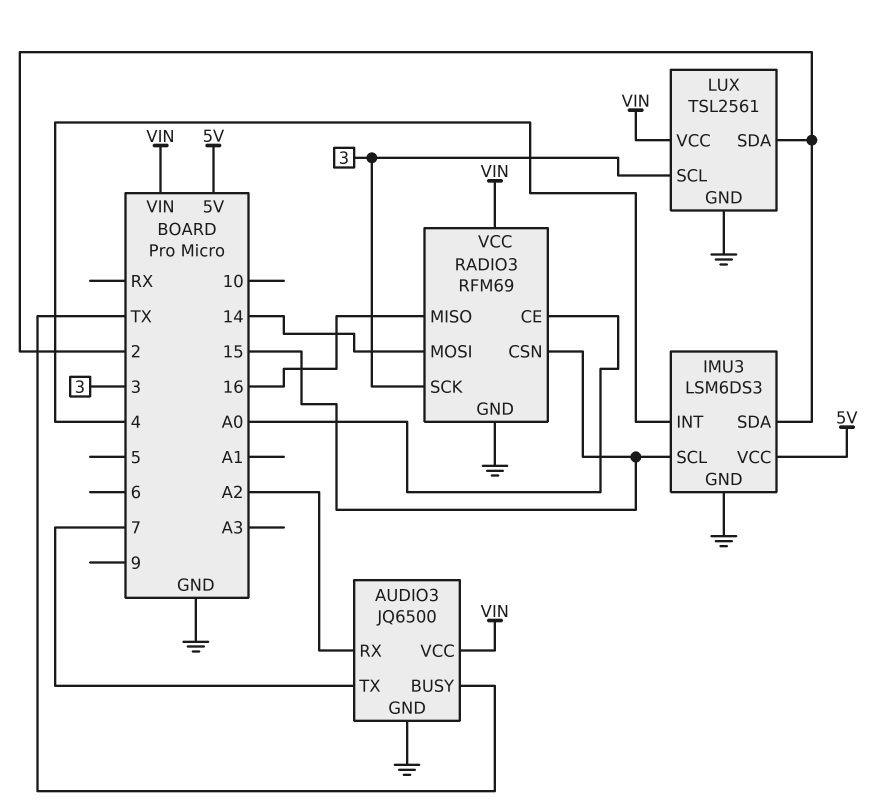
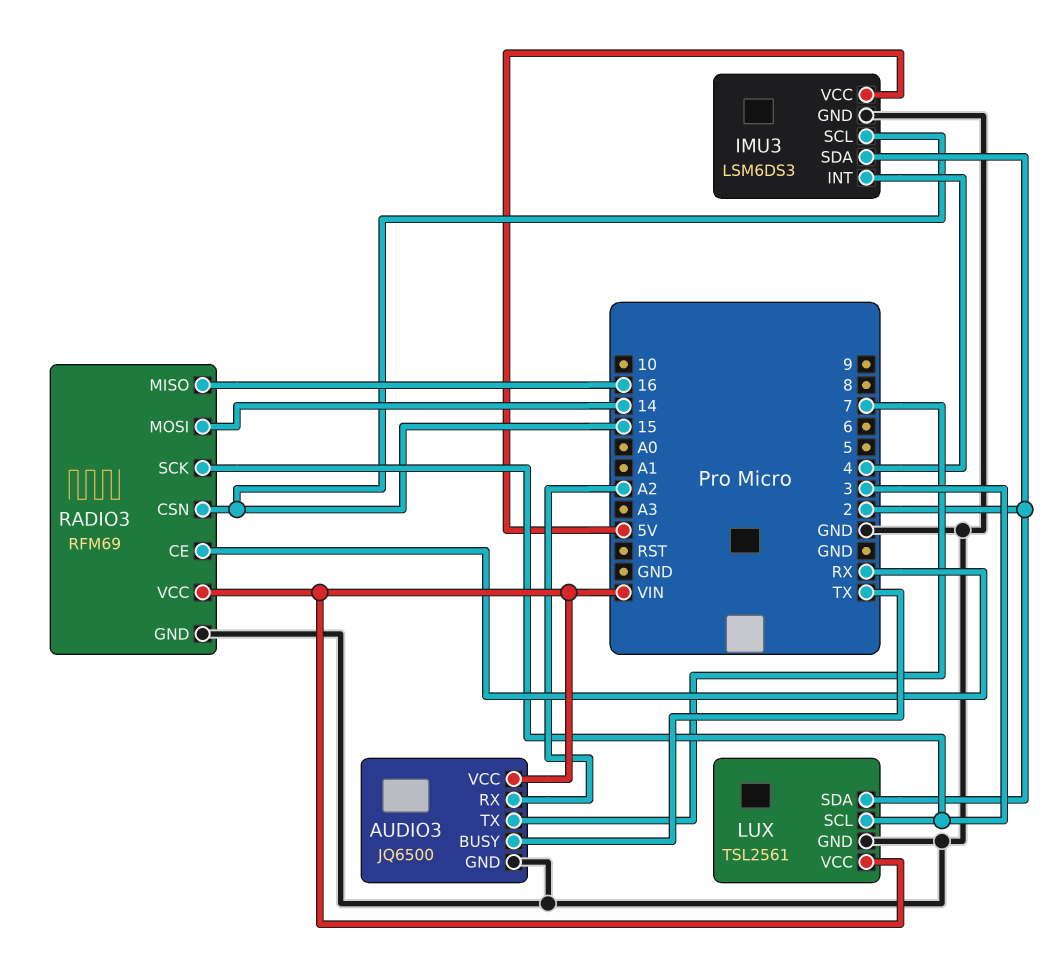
RADIO3 pin CE: A0 -> RX

